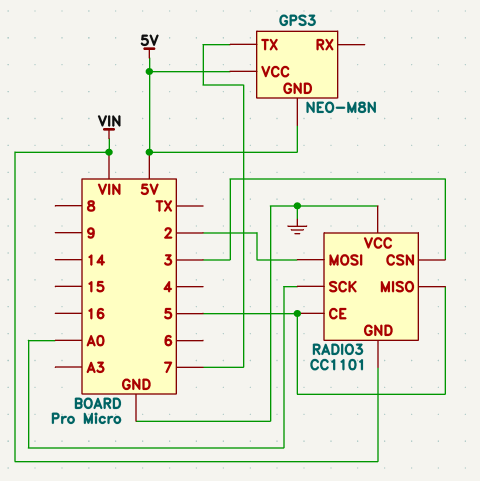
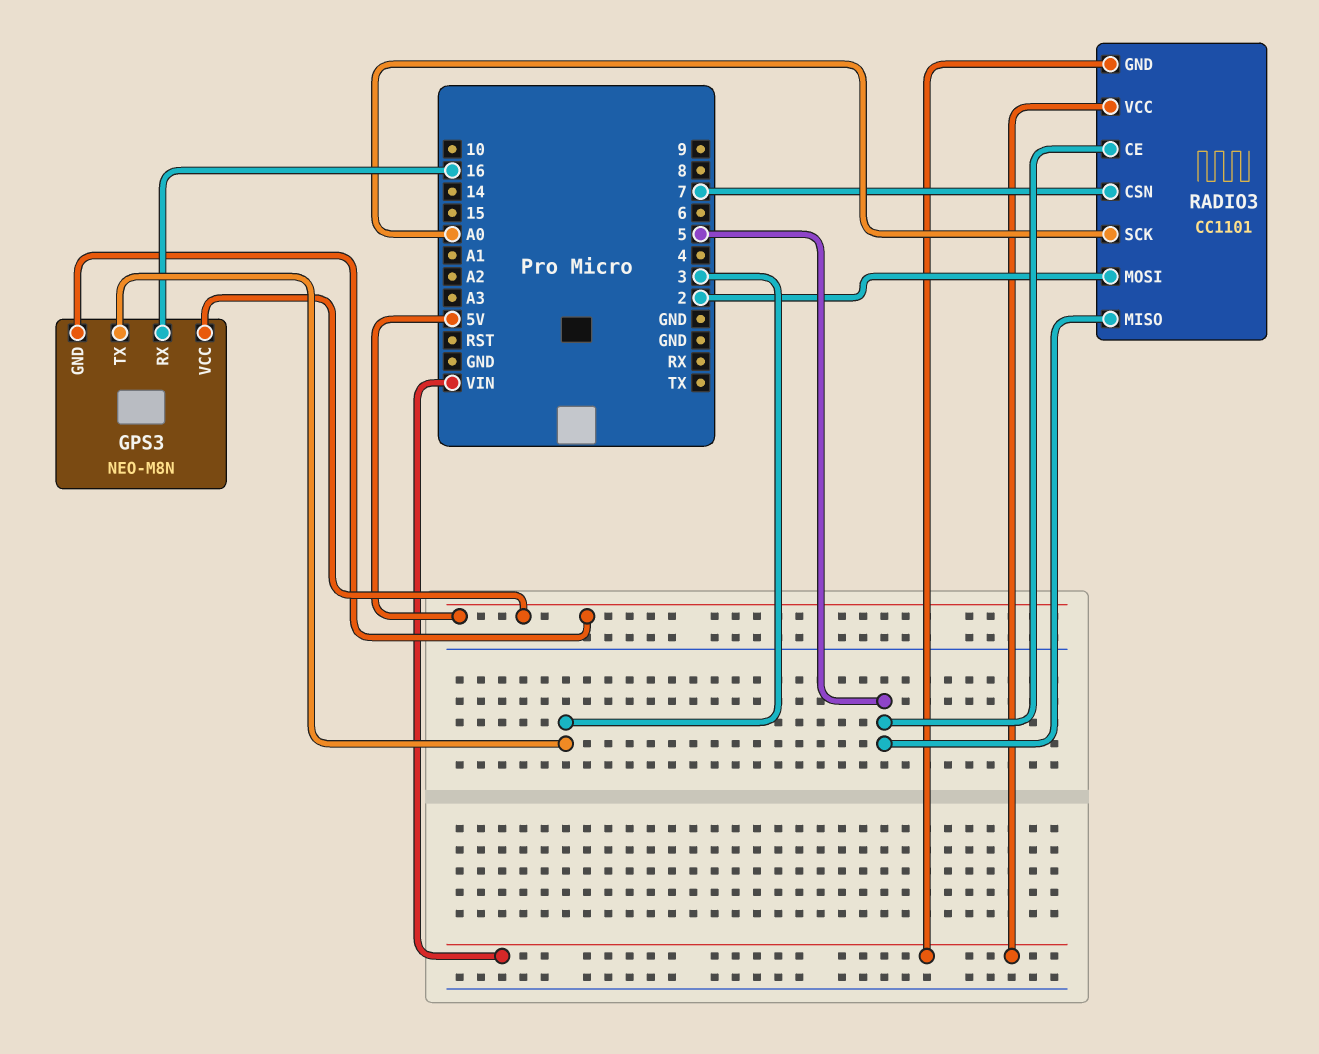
GPS3 pin RX: none -> 16
GPS3 pin TX: 7 -> 3
RADIO3 pin CSN: 3 -> 7
RADIO3 pin VCC: GND -> VIN

